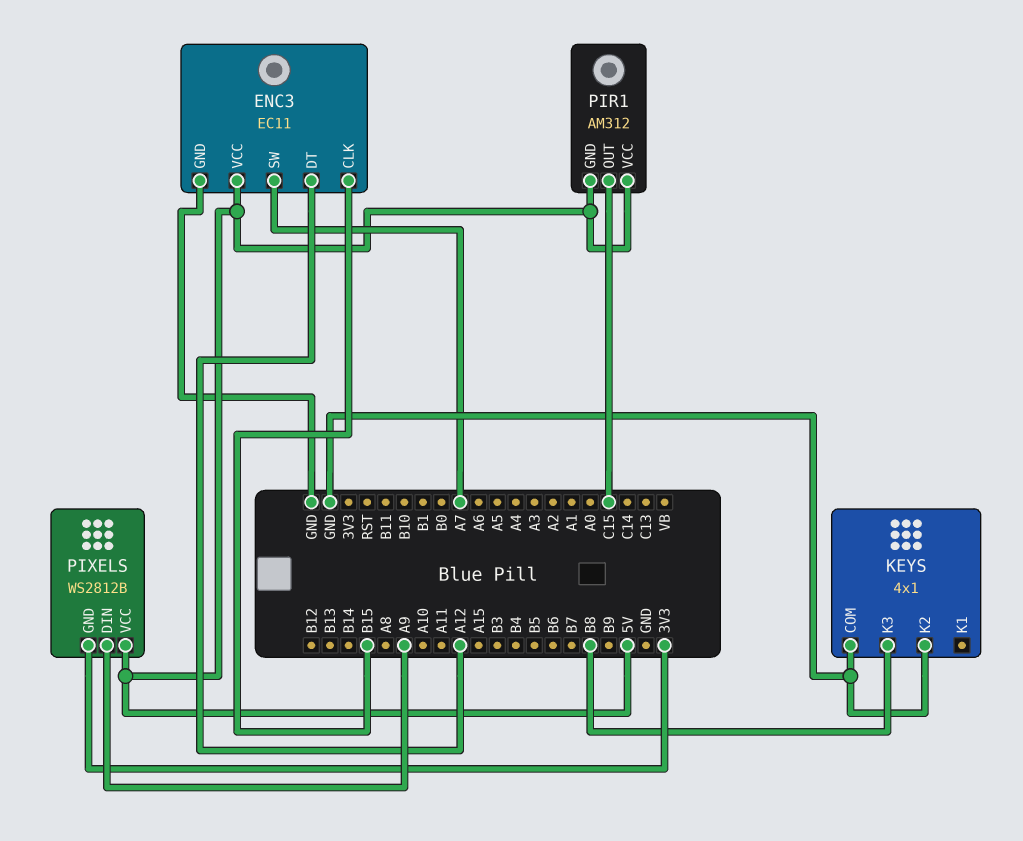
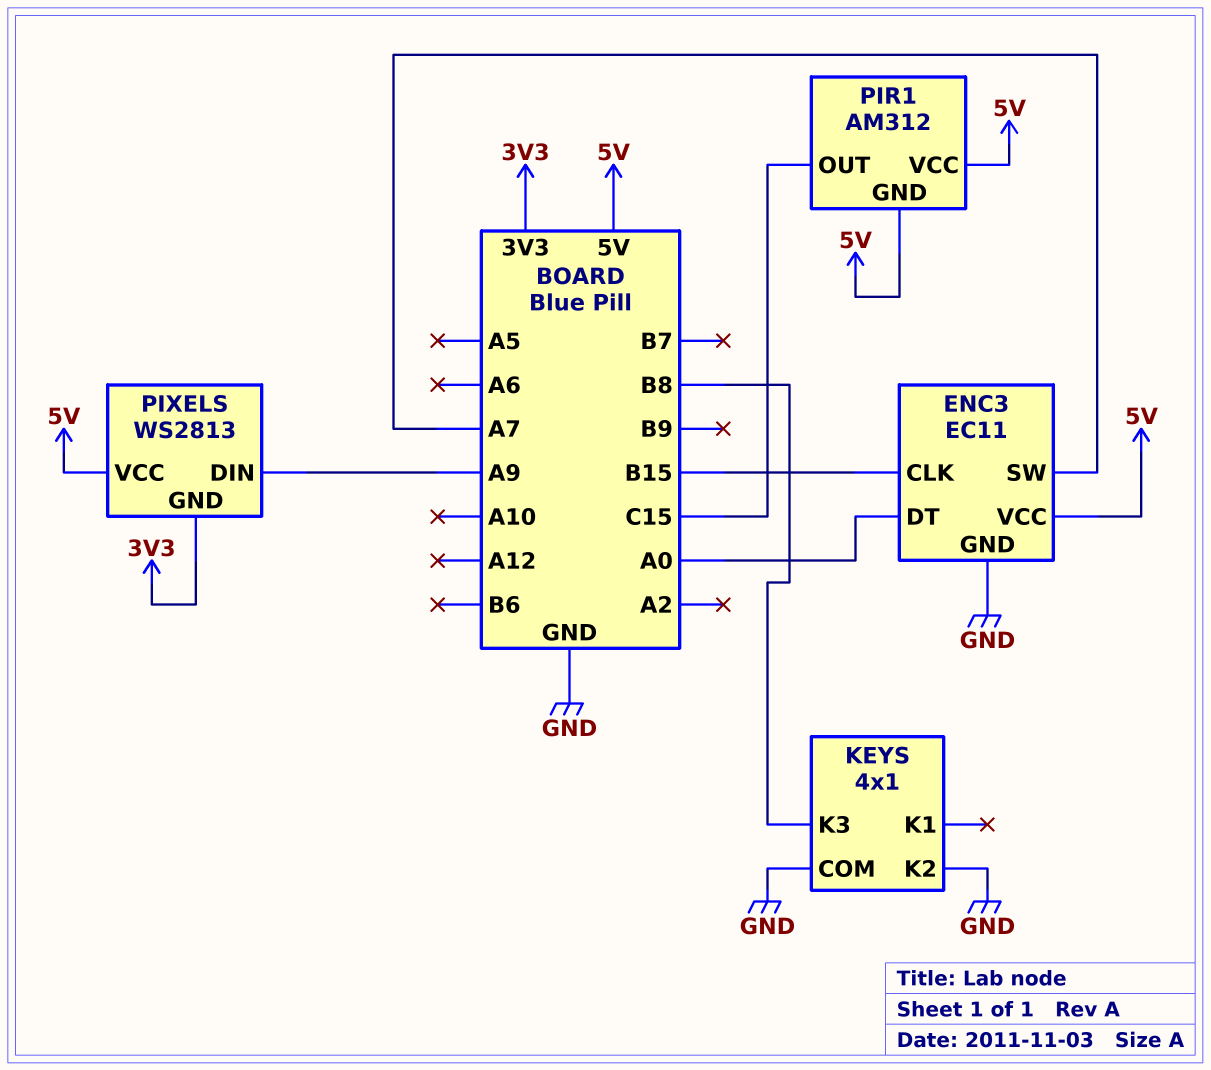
ENC3 pin DT: A12 -> A0
PIXELS: WS2812B -> WS2813

